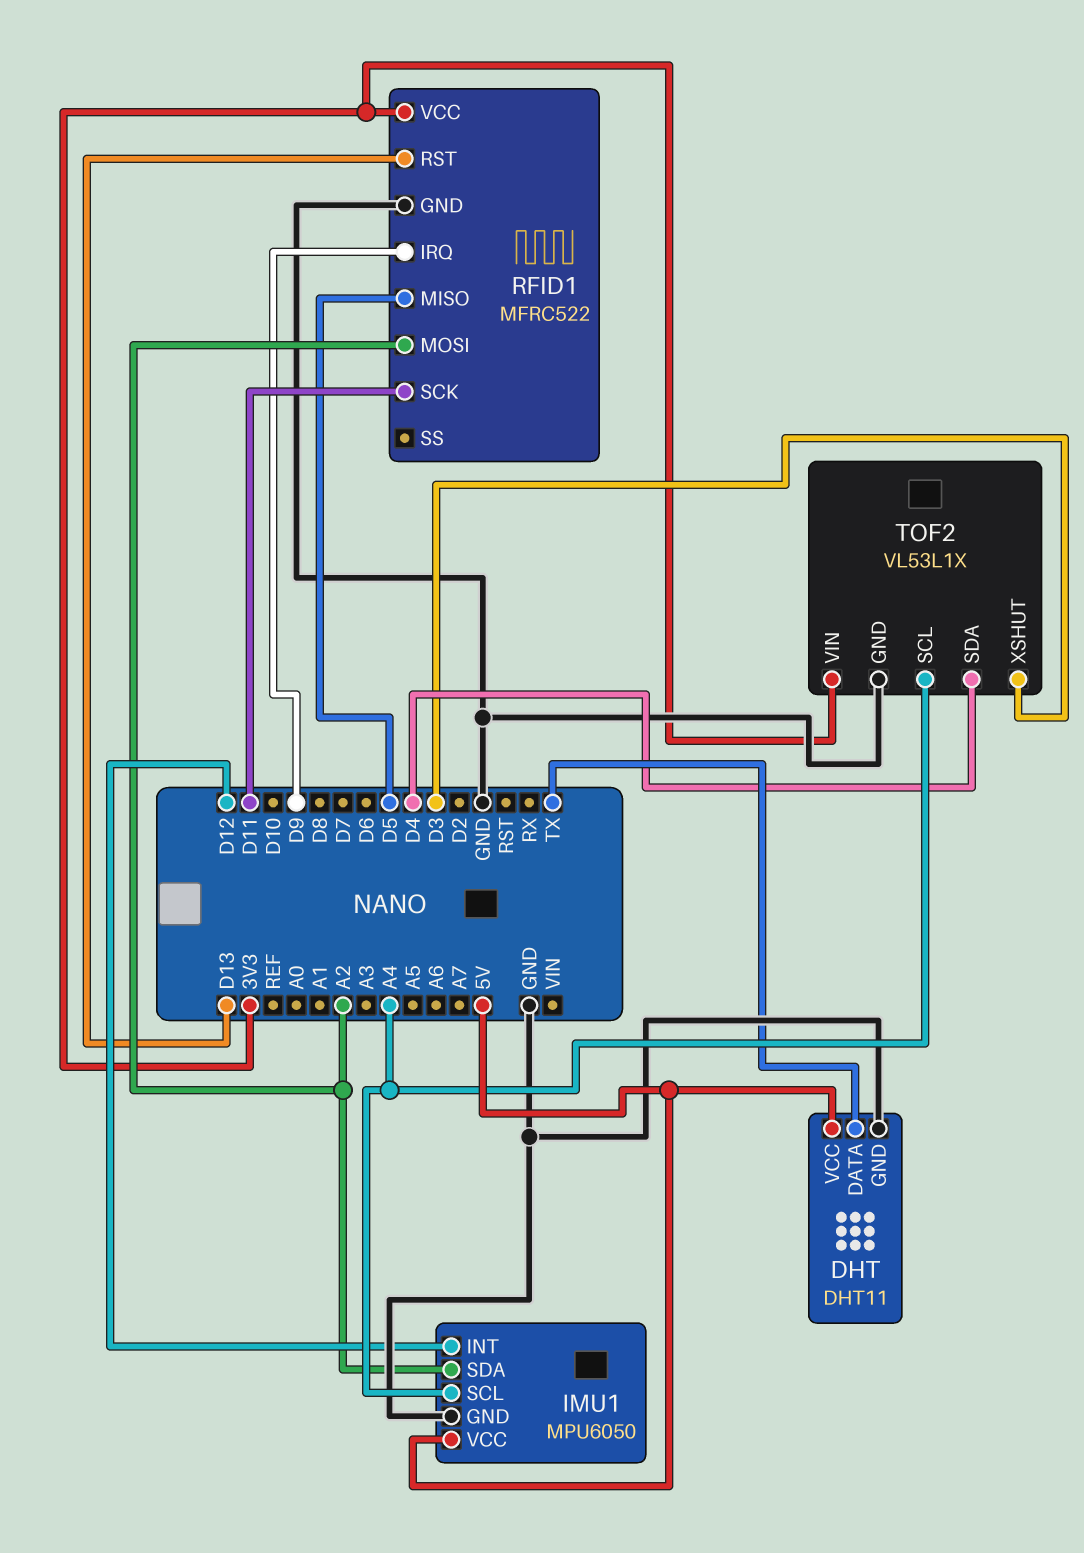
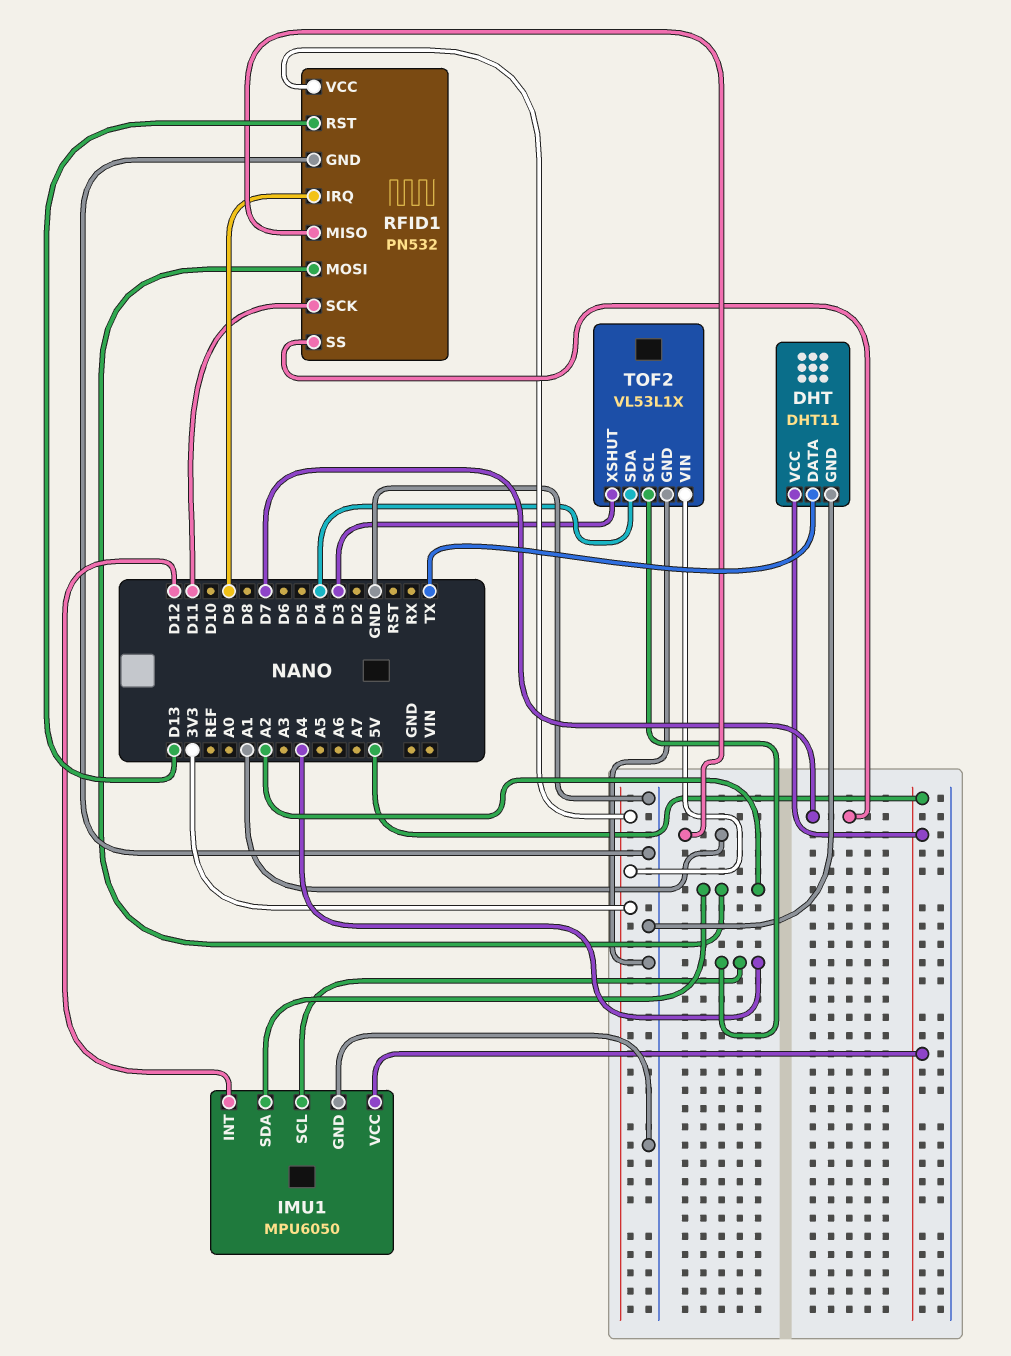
RFID1: MFRC522 -> PN532
RFID1 pin MISO: D5 -> A1
RFID1 pin SS: none -> D7

